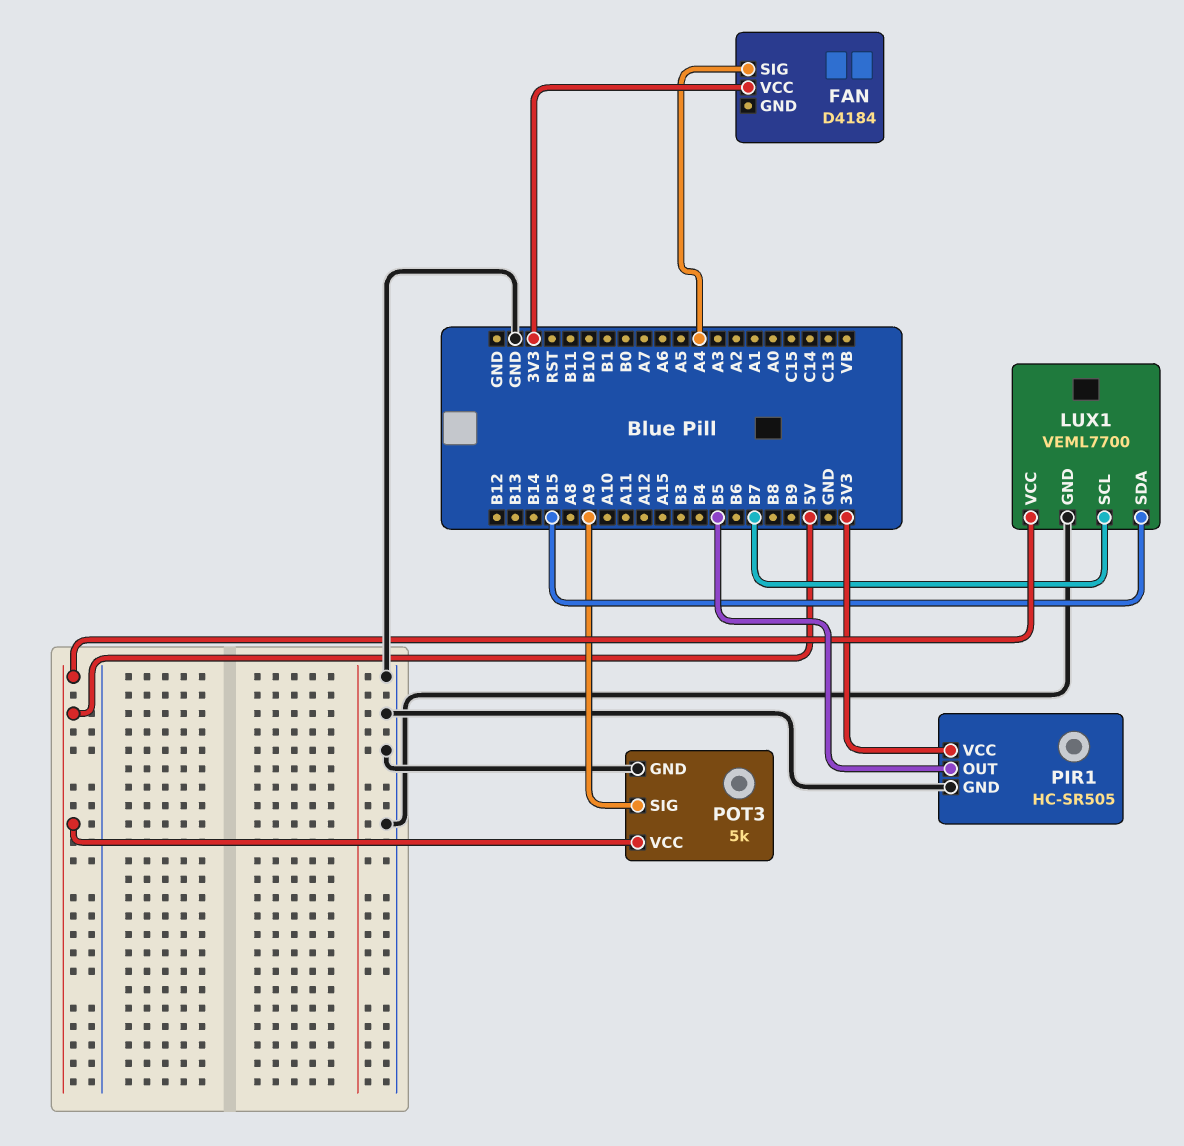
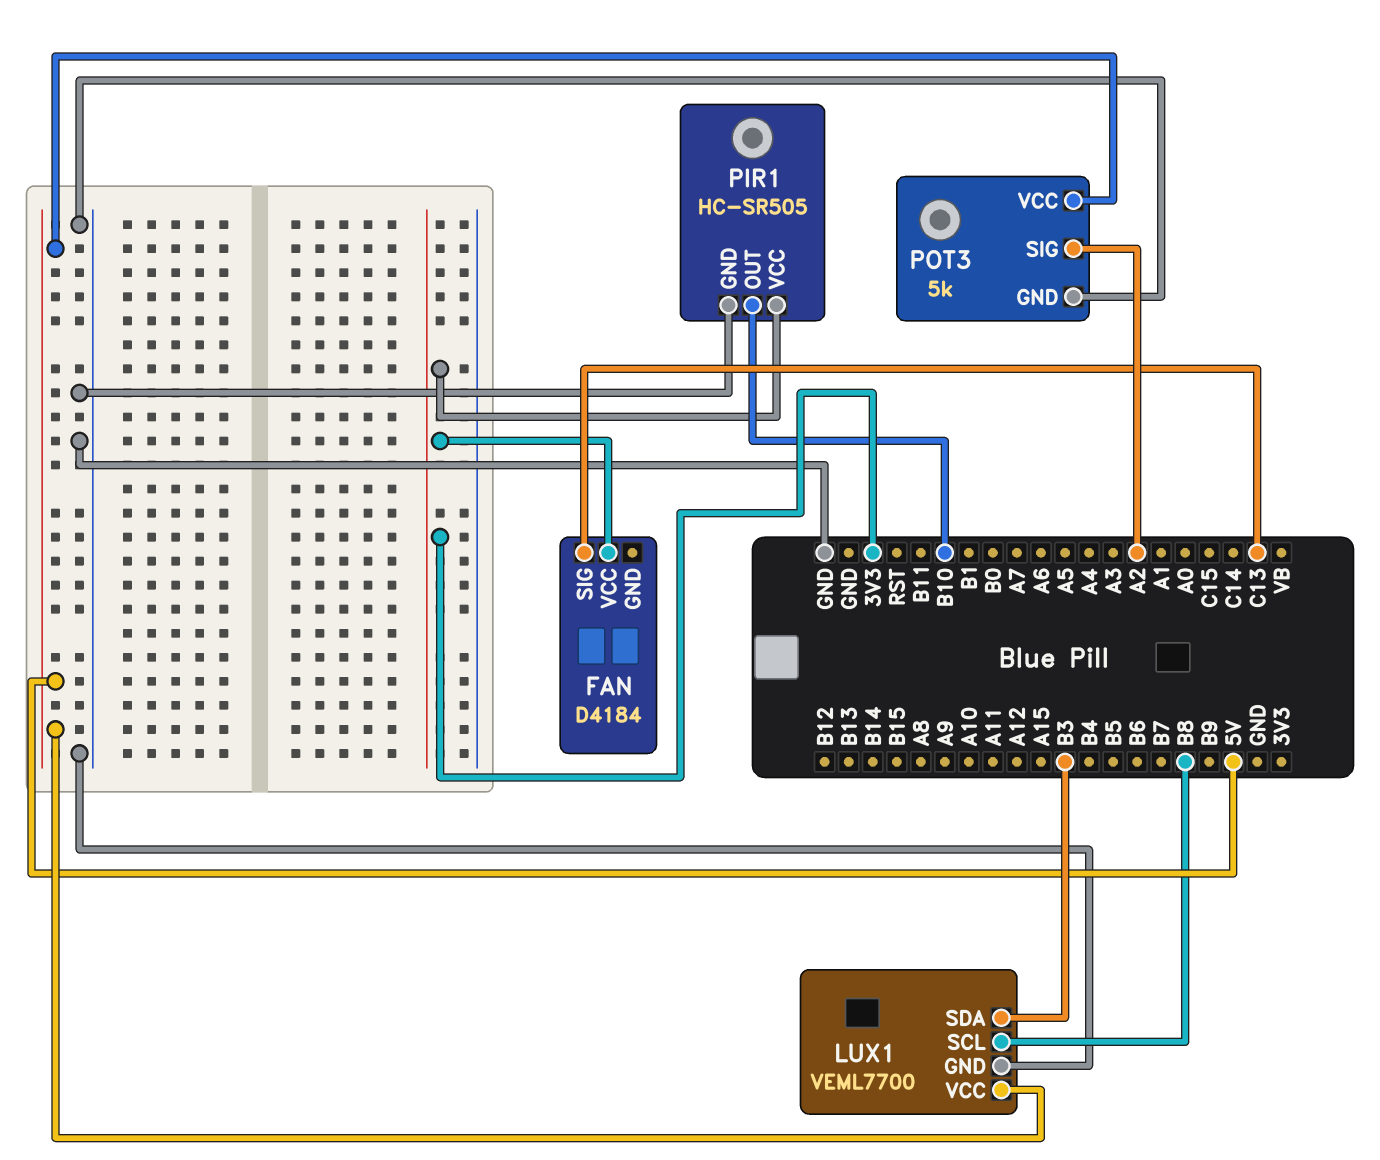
FAN pin SIG: A4 -> C13
LUX1 pin SCL: B7 -> B8
LUX1 pin SDA: B15 -> B3
PIR1 pin OUT: B5 -> B10
POT3 pin SIG: A9 -> A2

